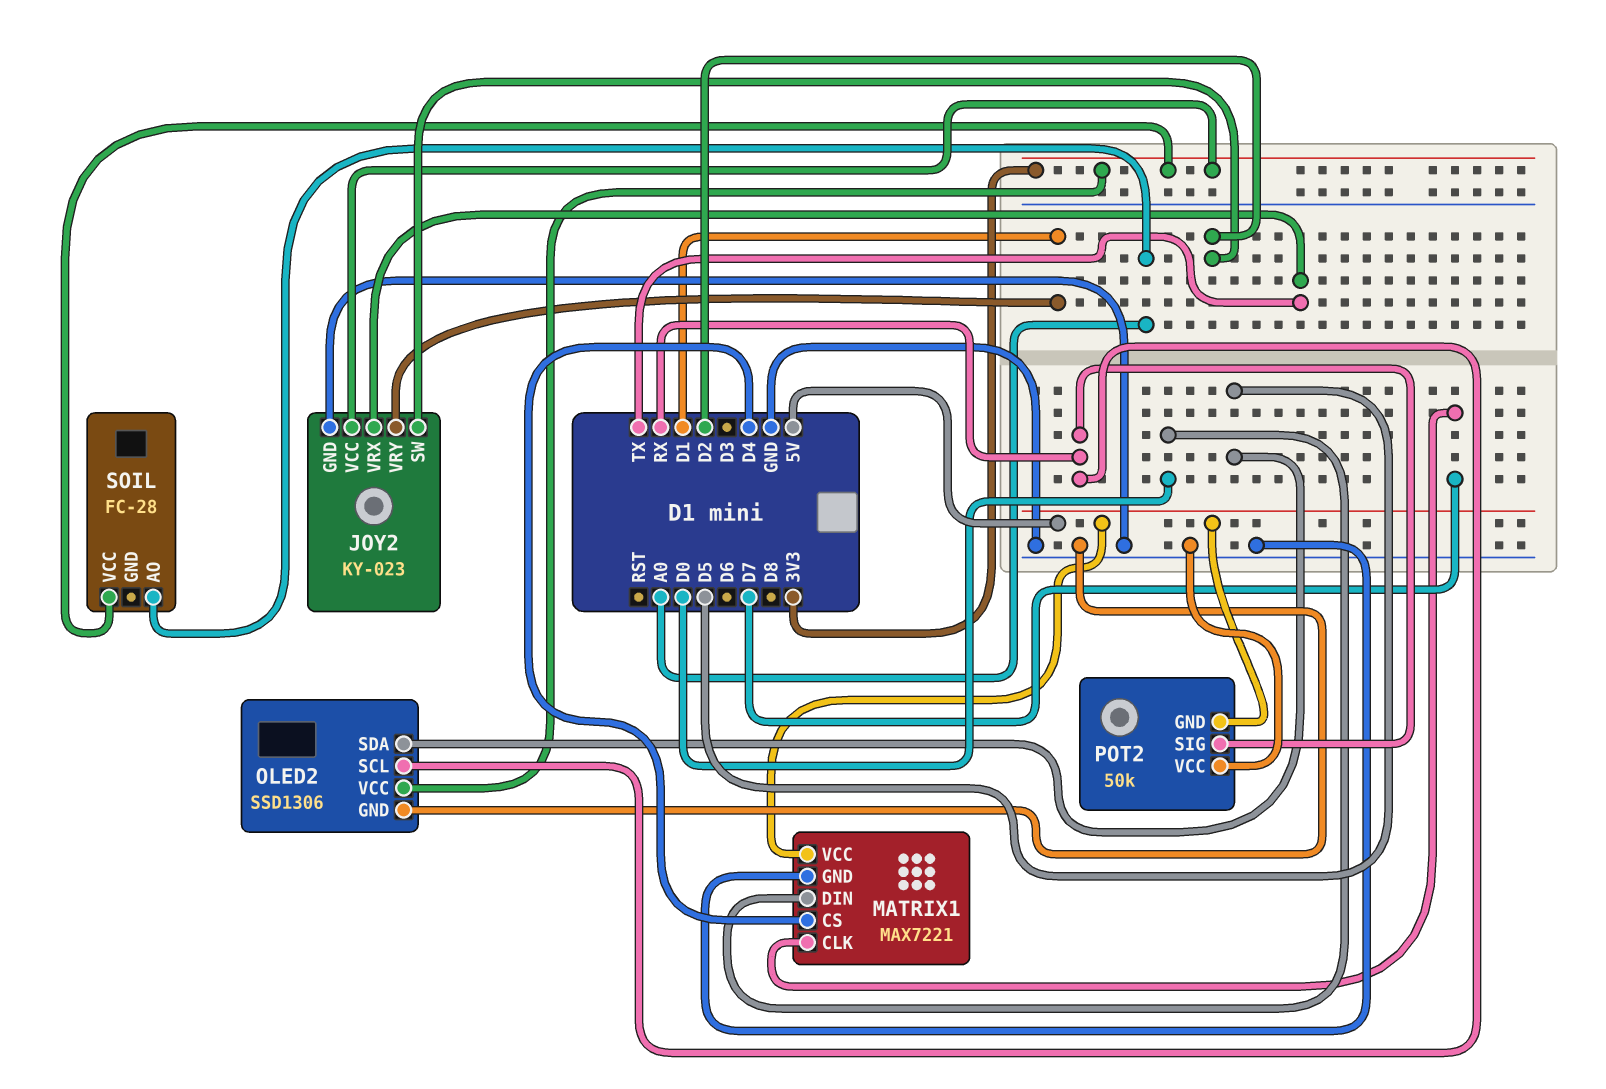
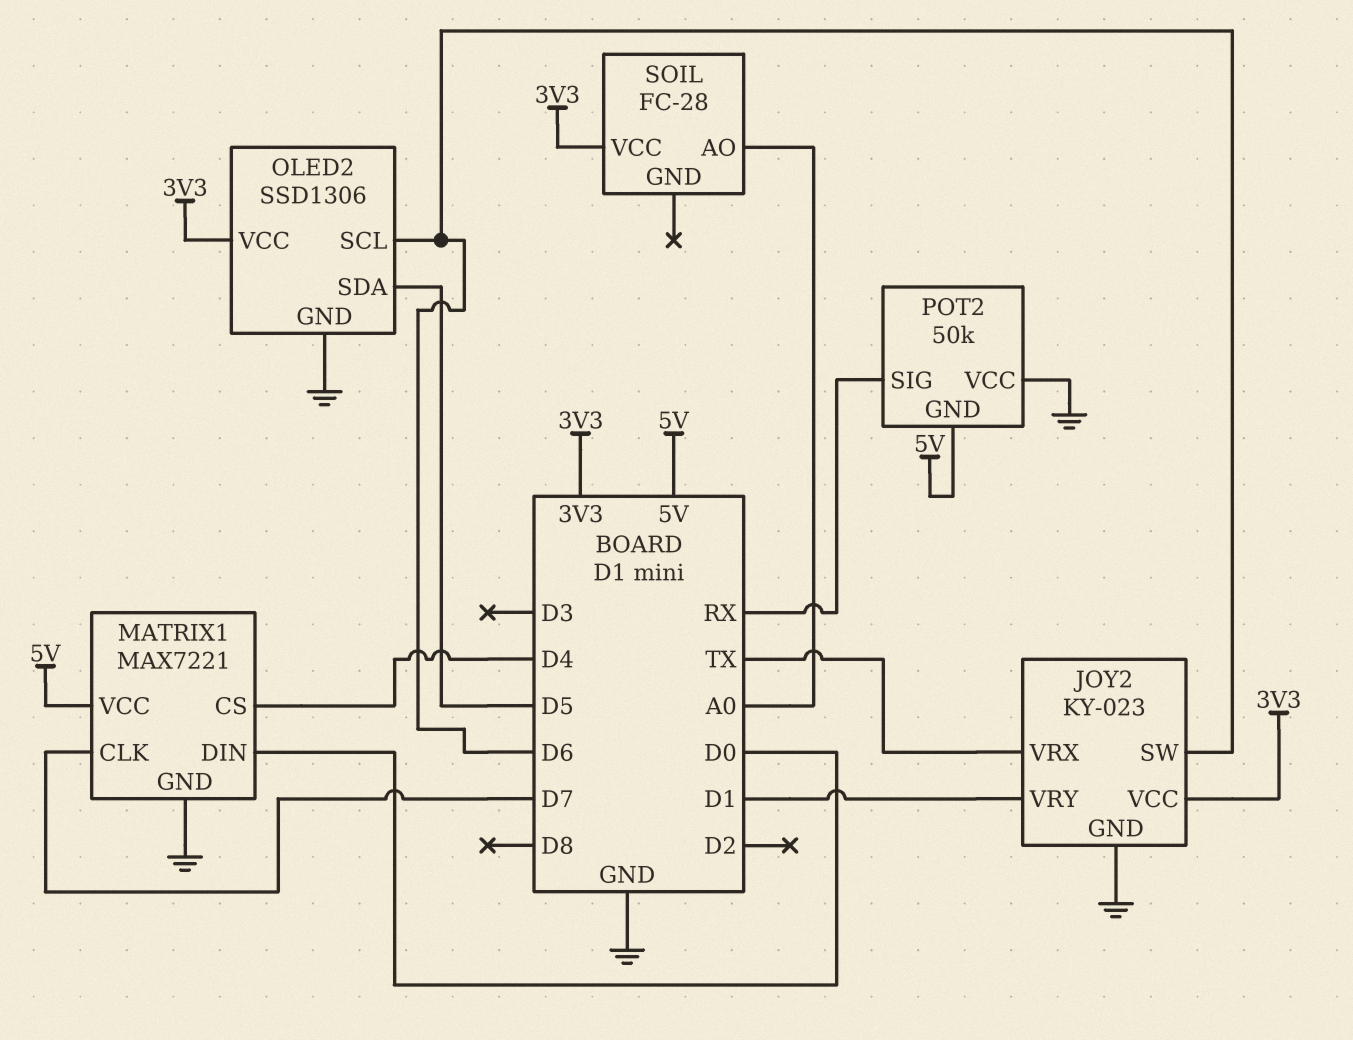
JOY2 pin SW: D2 -> D6
OLED2 pin SCL: RX -> D6

